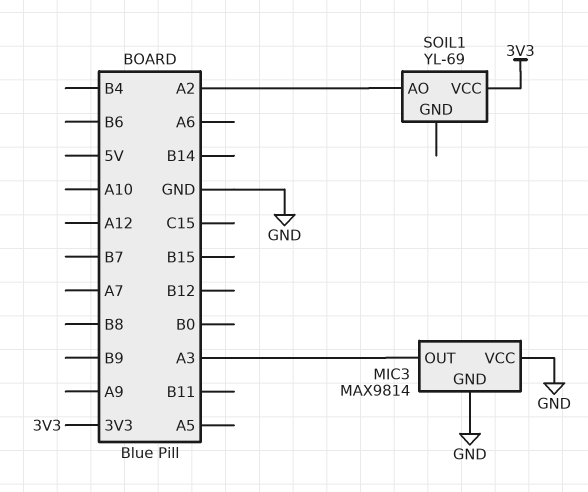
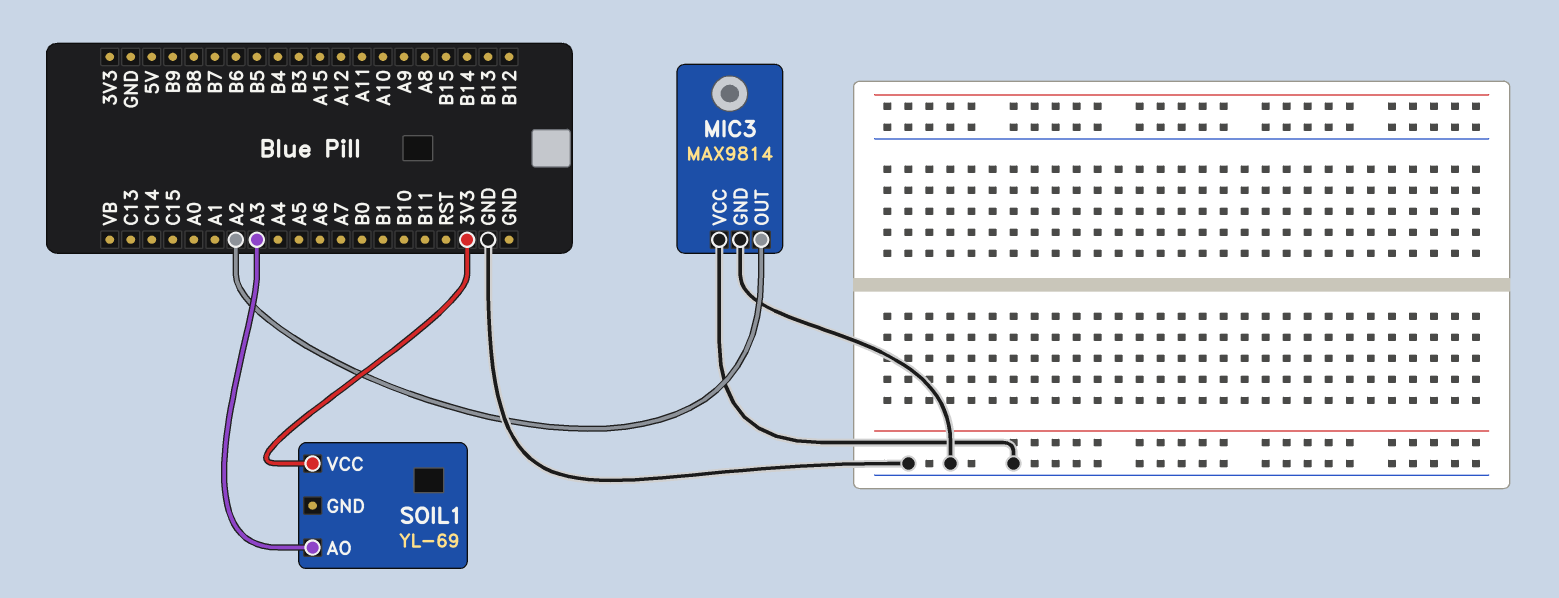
MIC3 pin OUT: A3 -> A2
SOIL1 pin AO: A2 -> A3

